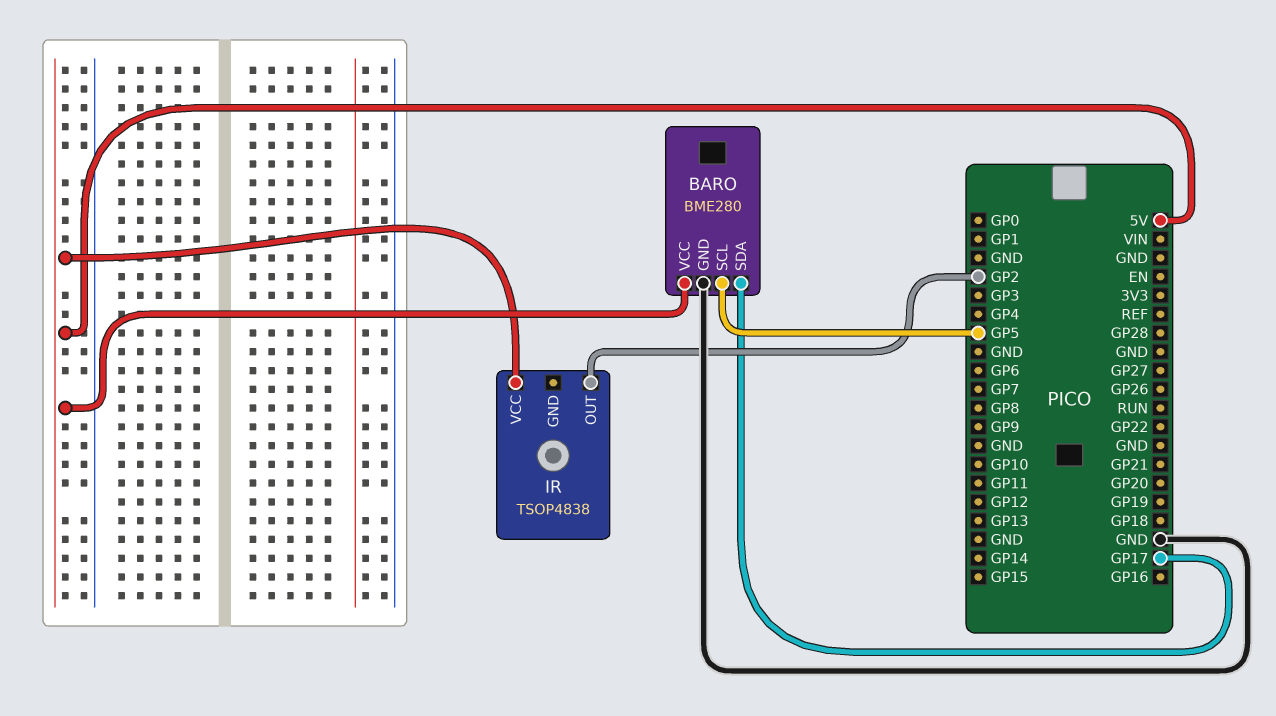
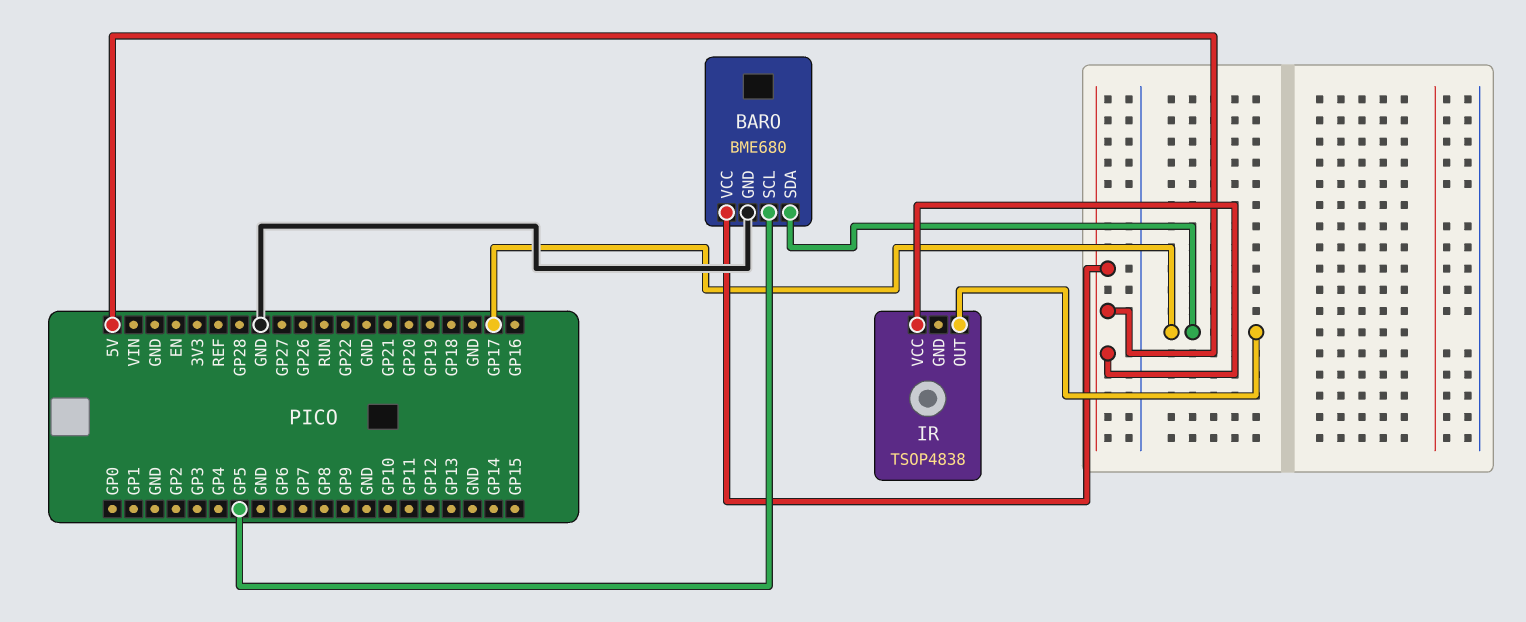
BARO: BME280 -> BME680
IR pin OUT: GP2 -> GP17

